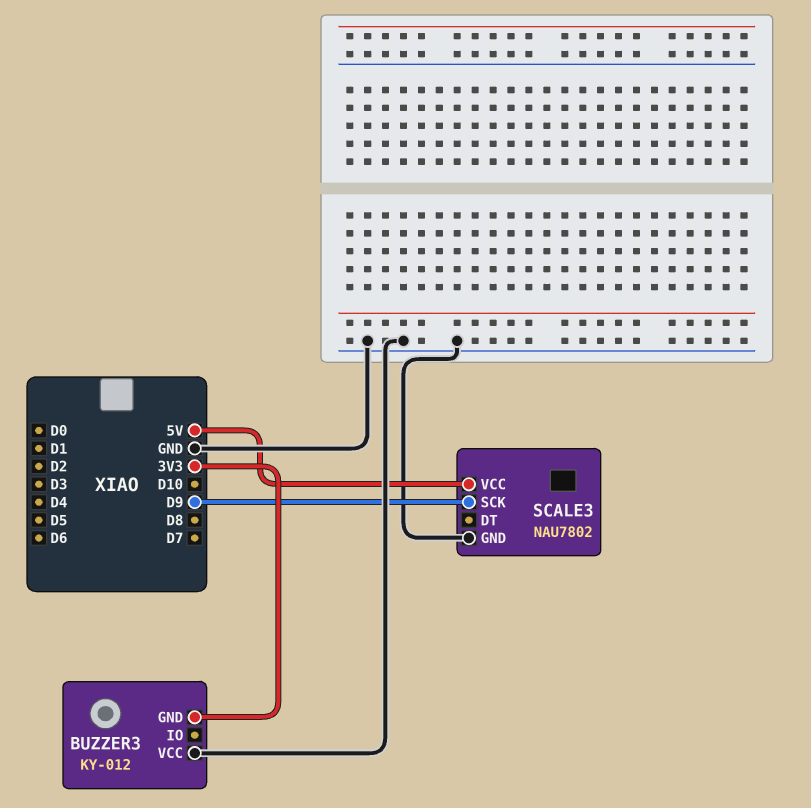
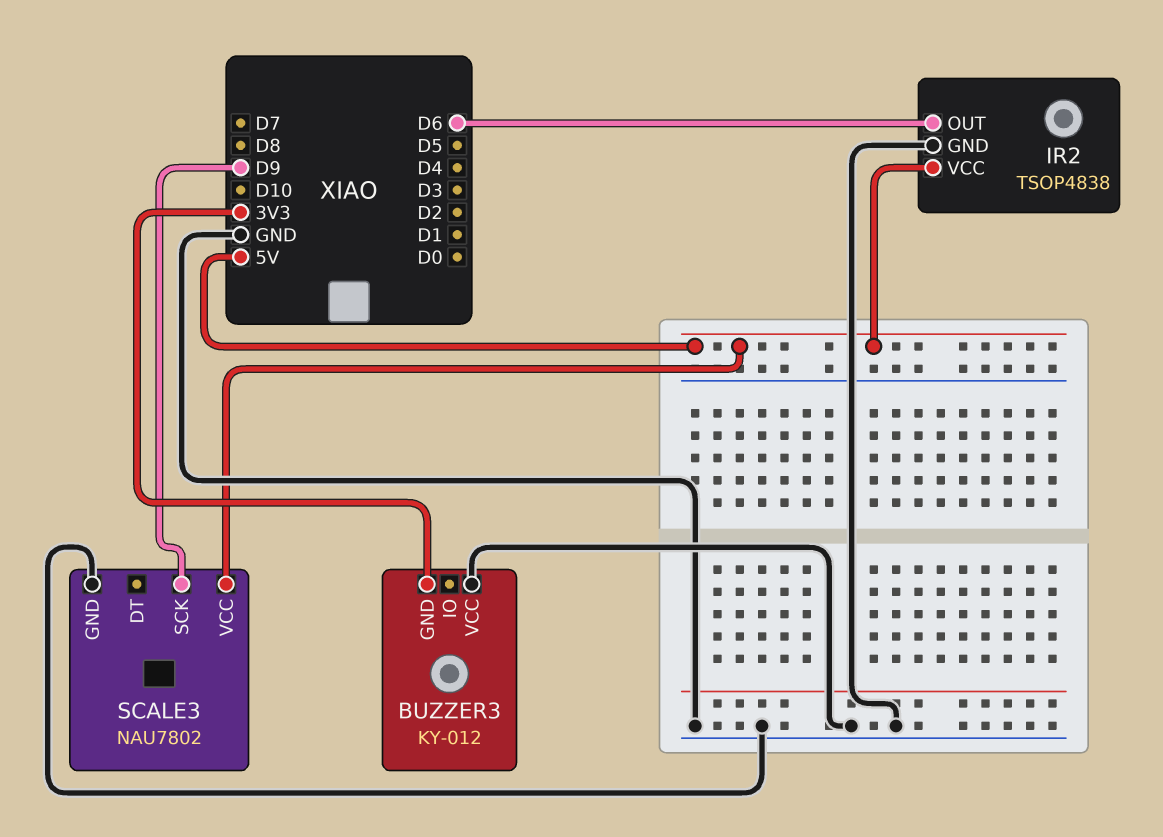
IR2: none -> TSOP4838
IR2 pin GND: none -> GND
IR2 pin OUT: none -> D6
IR2 pin VCC: none -> 5V

